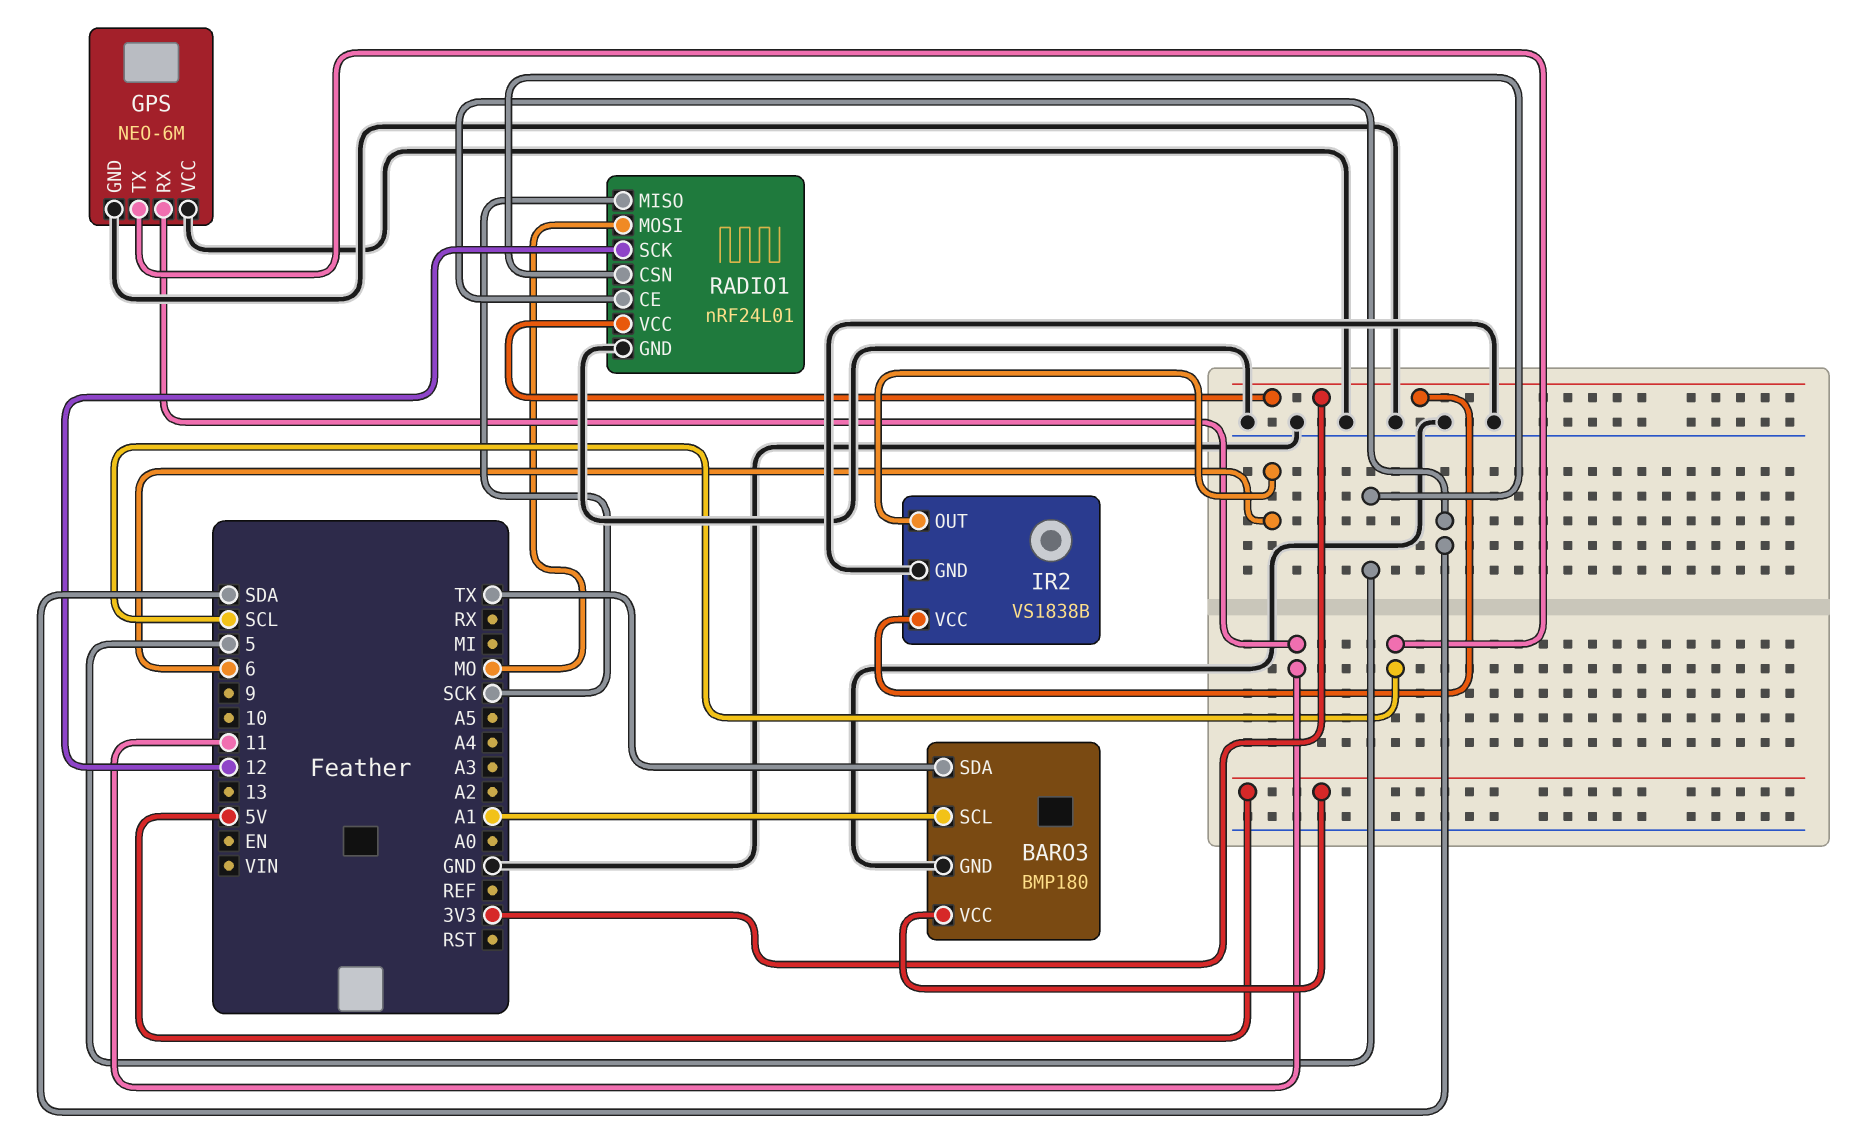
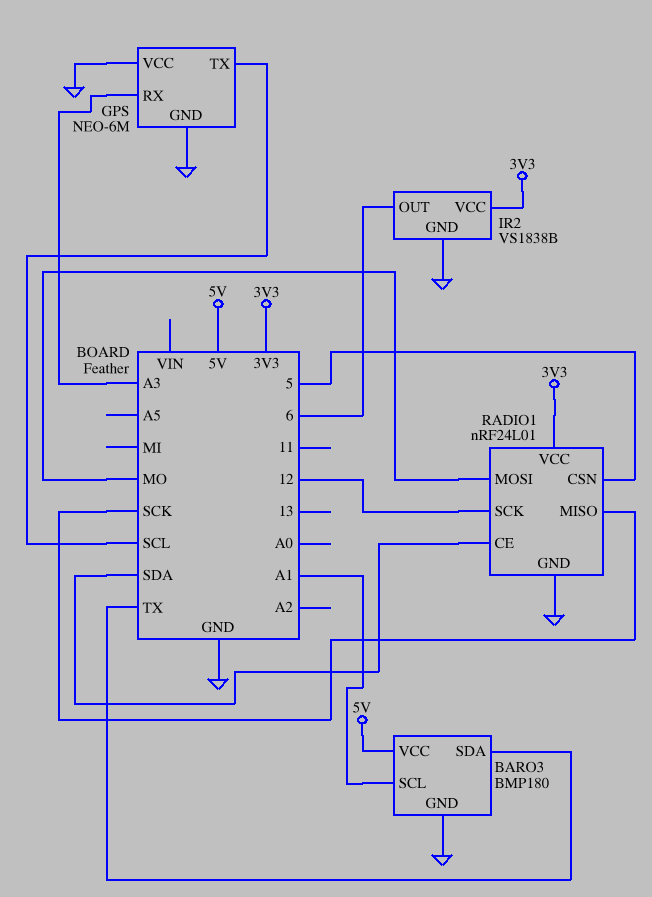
GPS pin RX: 11 -> A3

